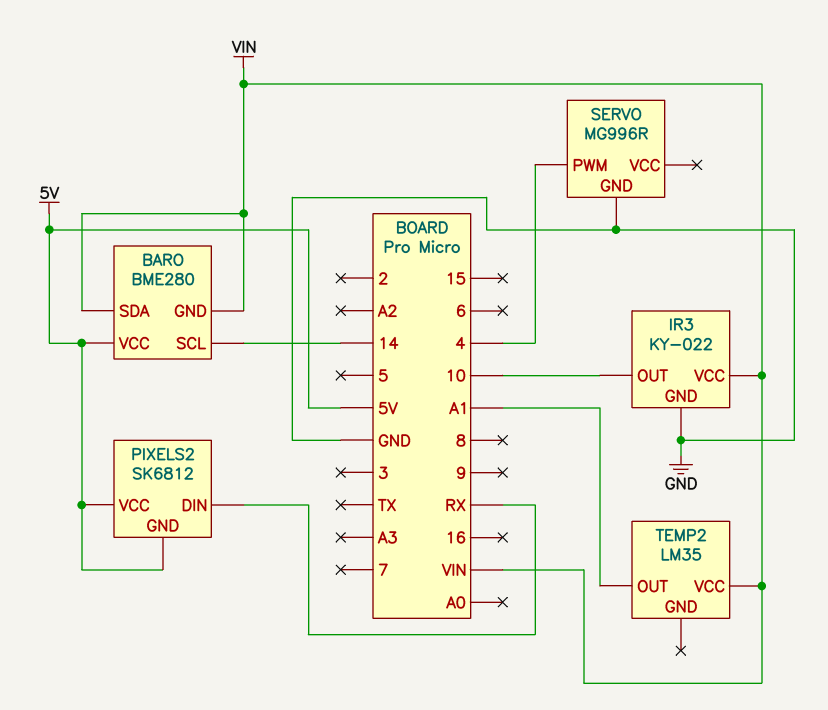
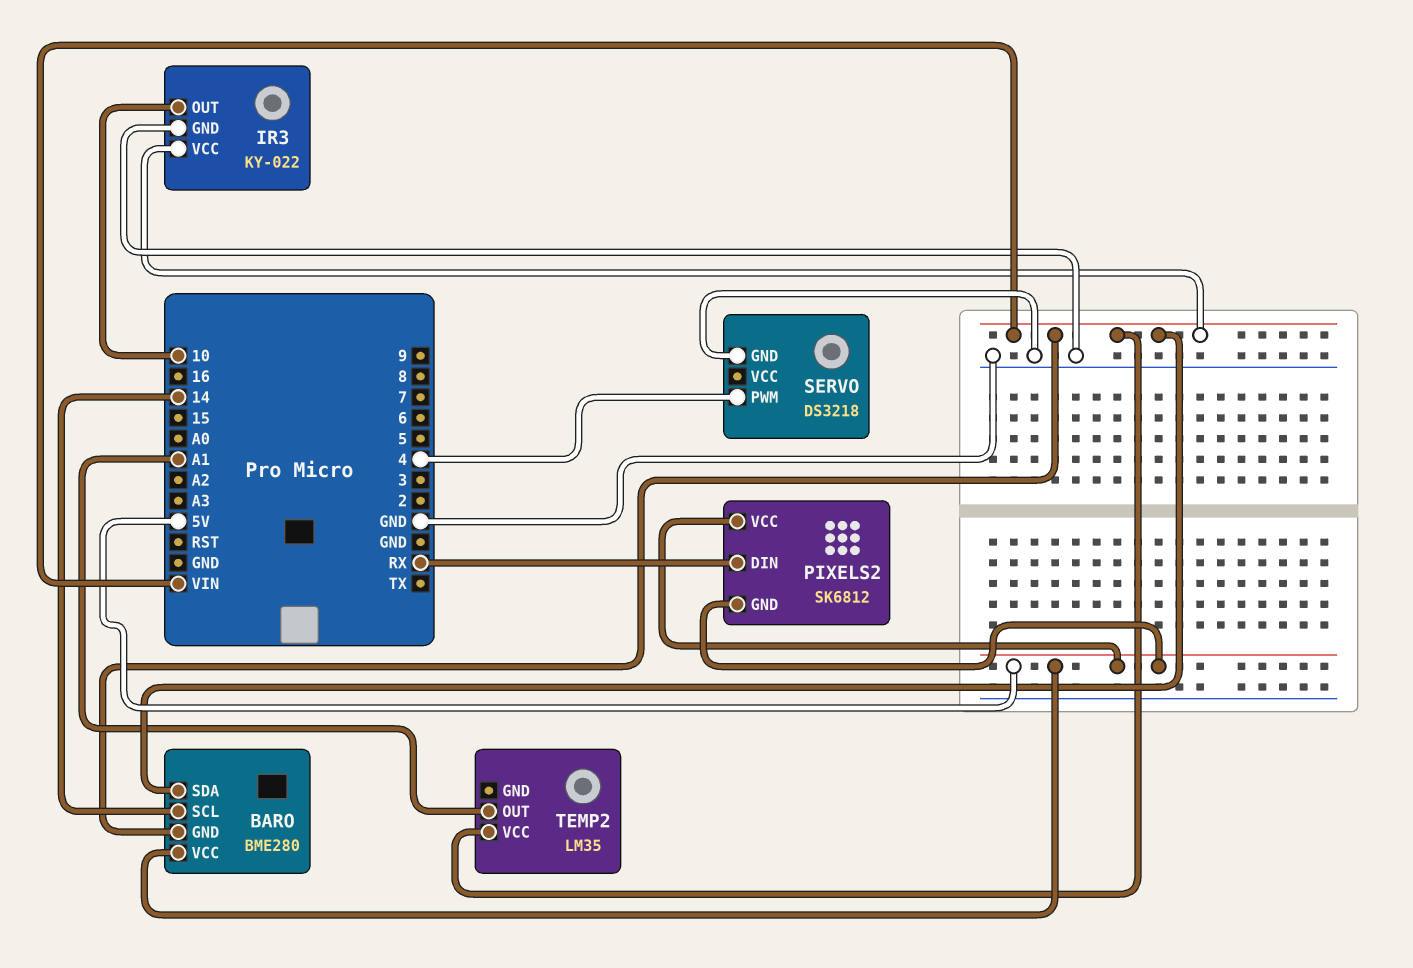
SERVO: MG996R -> DS3218

